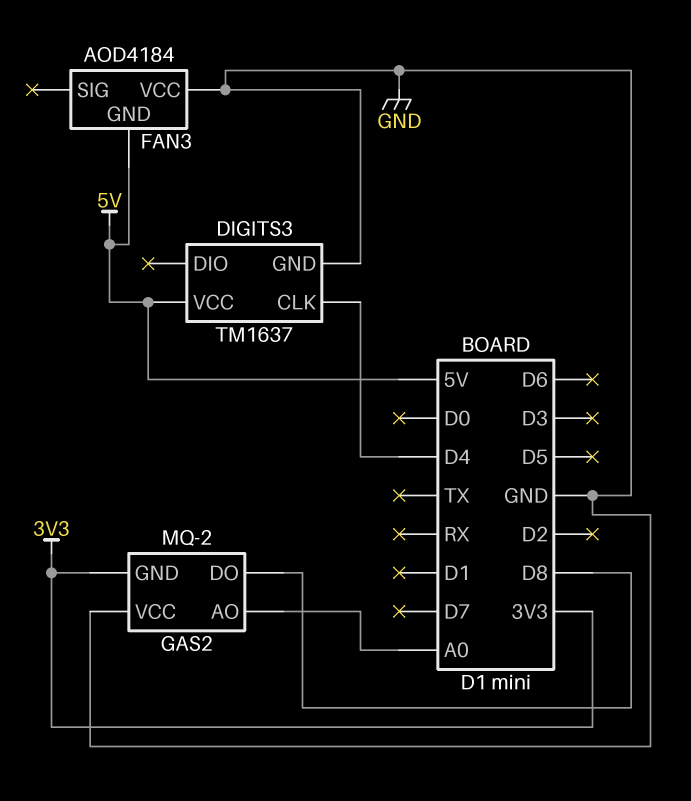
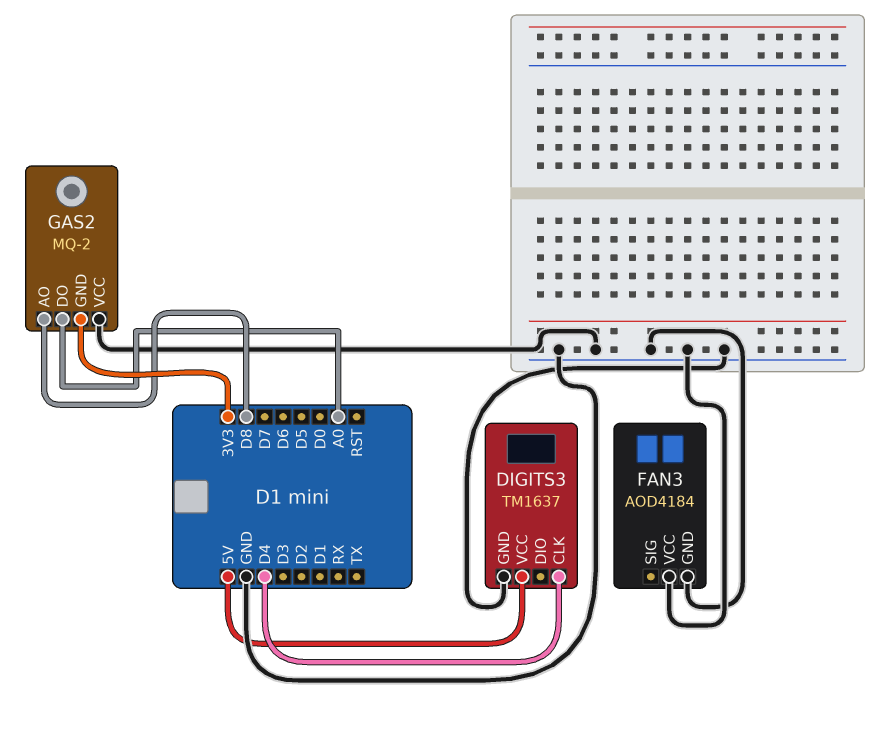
FAN3 pin GND: 5V -> GND
GAS2 pin AO: A0 -> D8
GAS2 pin DO: D8 -> A0

